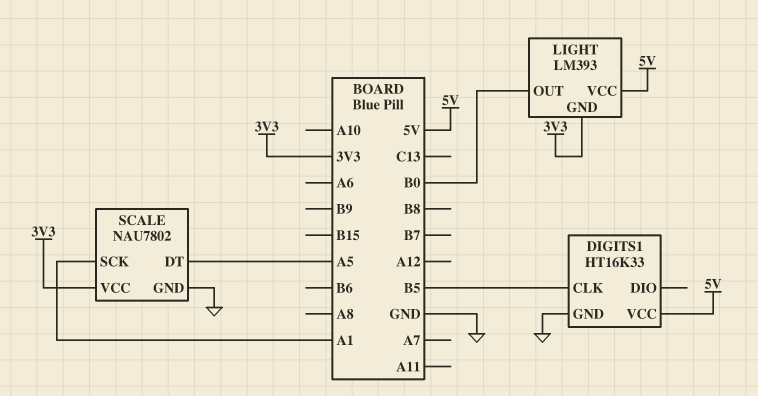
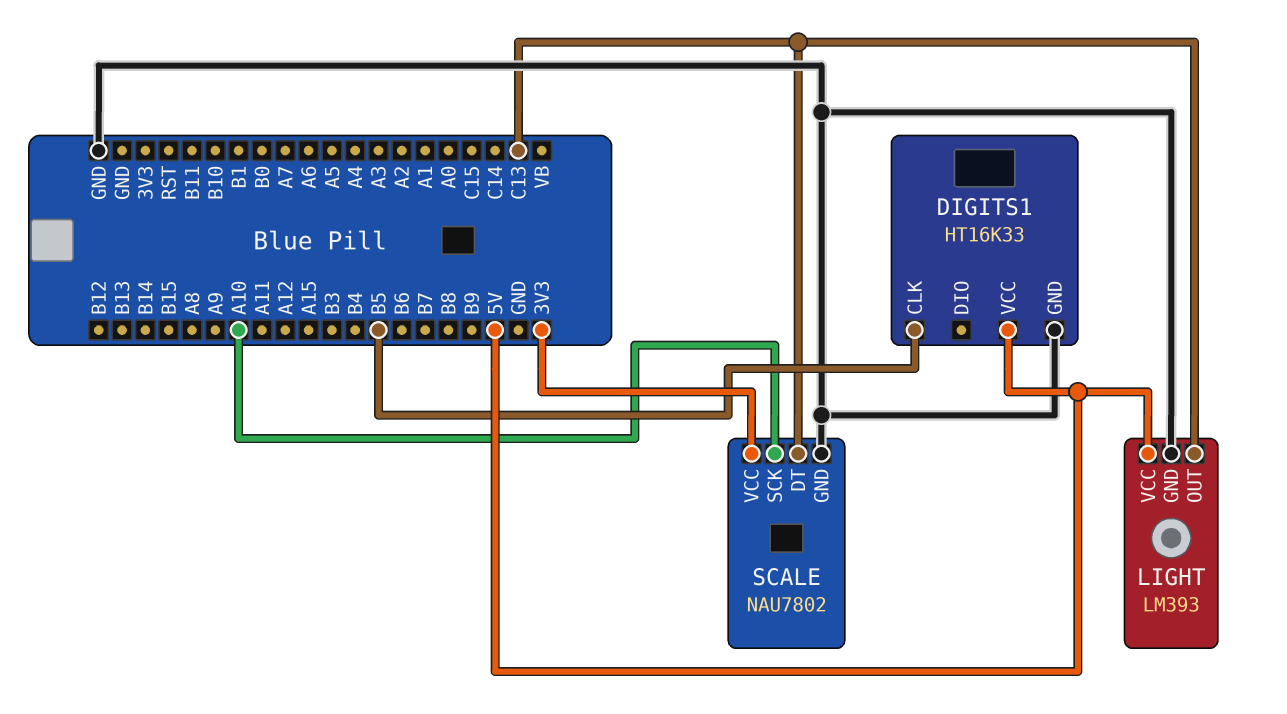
LIGHT pin GND: 3V3 -> GND
LIGHT pin OUT: B0 -> C13
SCALE pin DT: A5 -> C13
SCALE pin SCK: A1 -> A10

